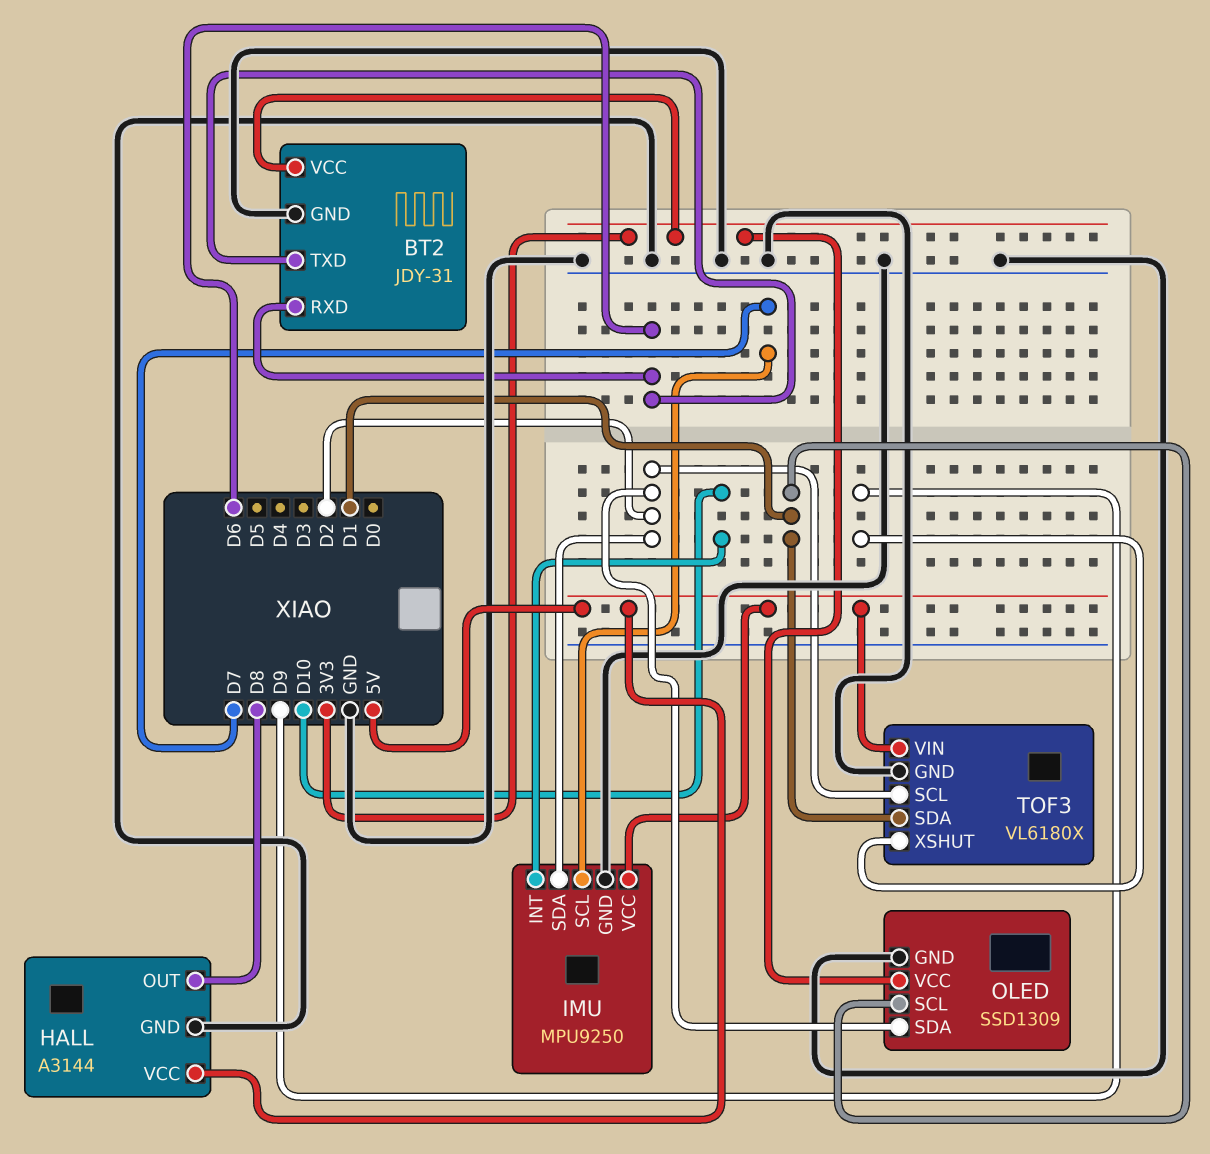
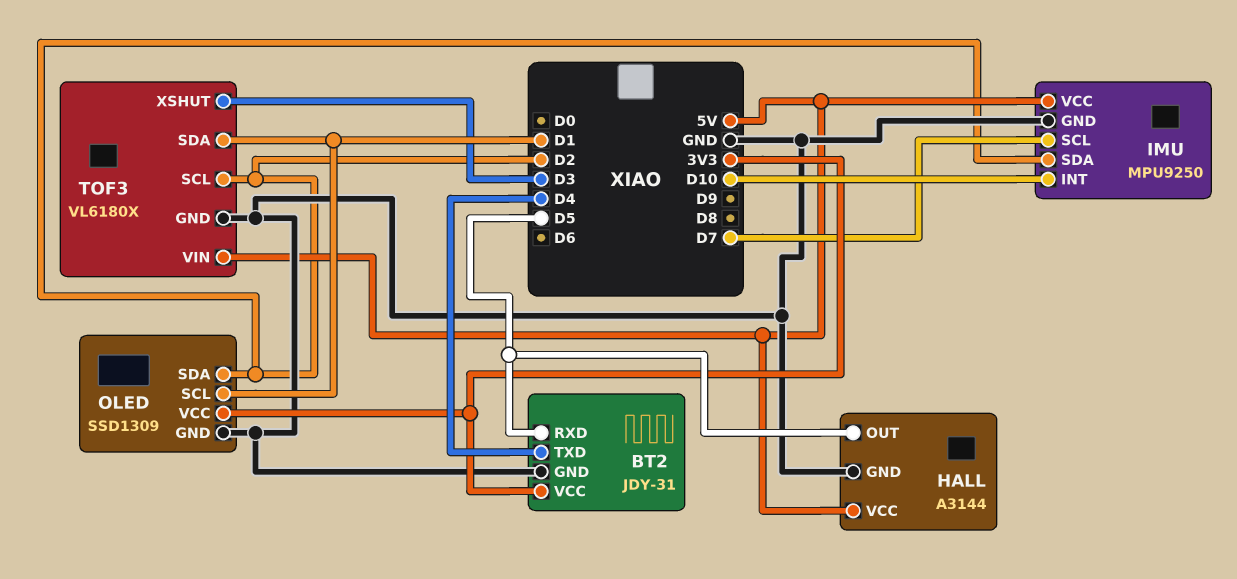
BT2 pin RXD: D6 -> D5
BT2 pin TXD: D6 -> D4
HALL pin OUT: D8 -> D5
TOF3 pin XSHUT: D9 -> D3

